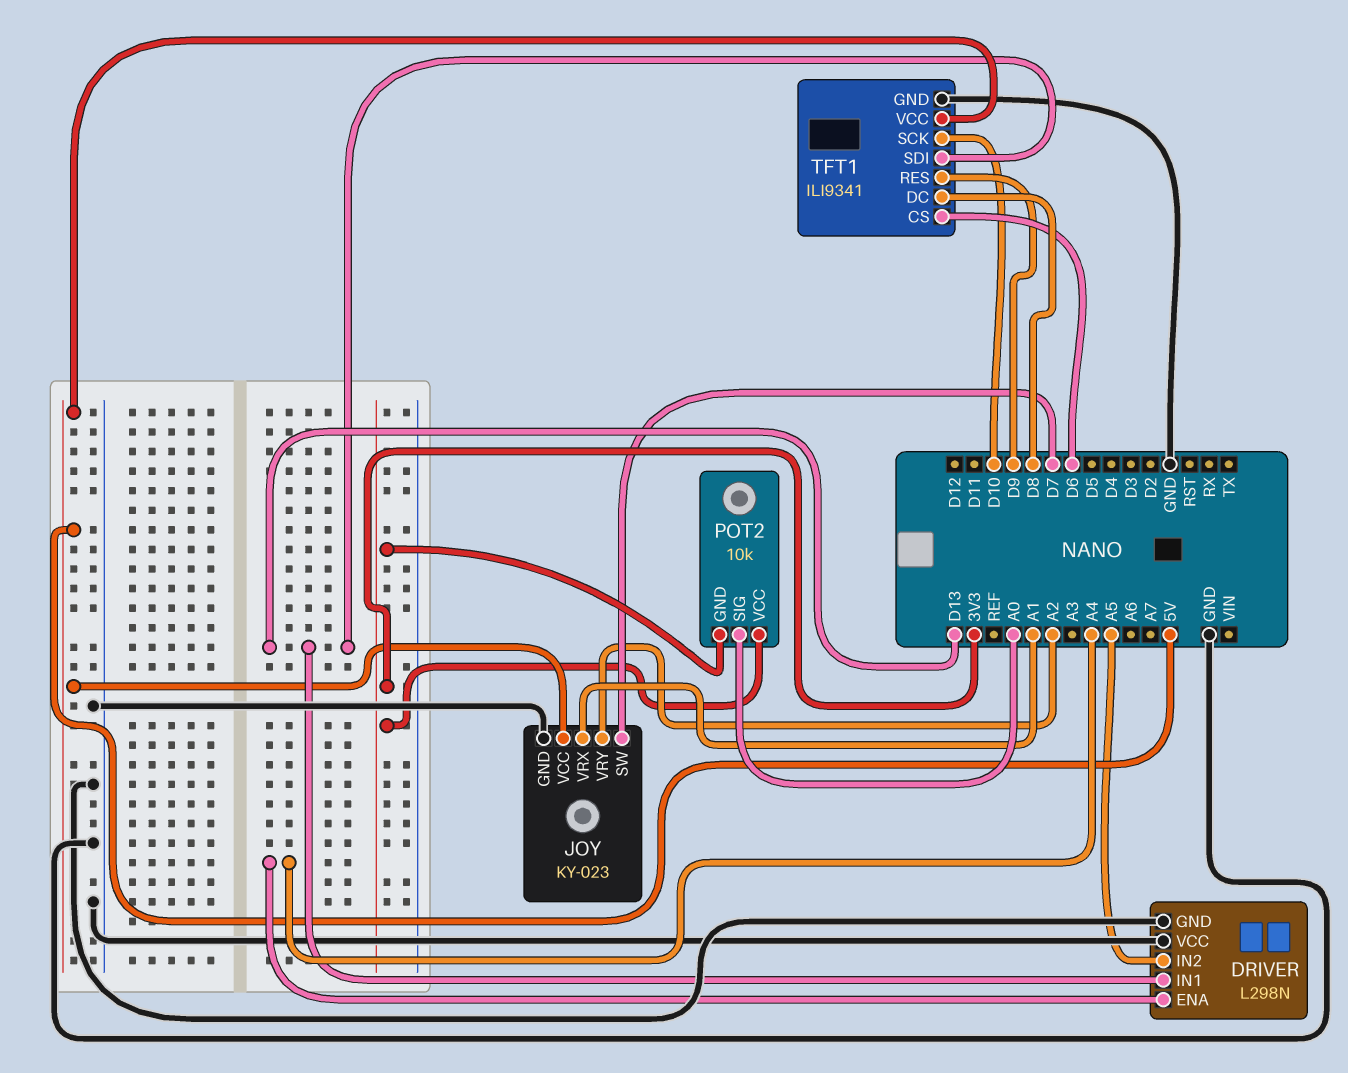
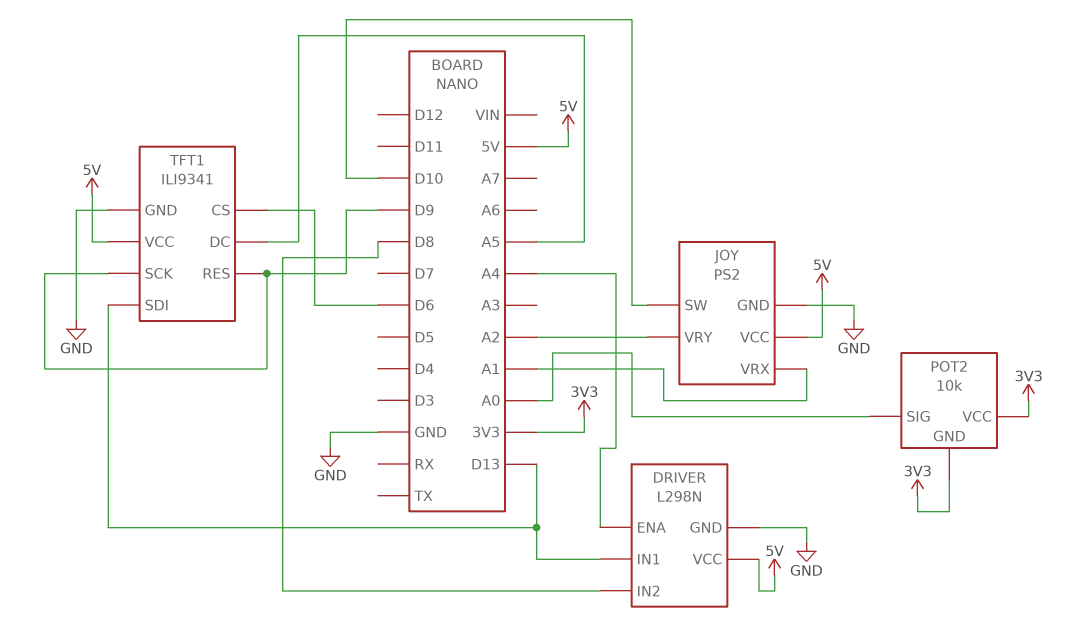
DRIVER pin IN2: A5 -> D8
DRIVER pin VCC: GND -> 5V
JOY: KY-023 -> PS2
JOY pin SW: D7 -> D10
TFT1 pin DC: D8 -> A5
TFT1 pin SCK: D10 -> D9

